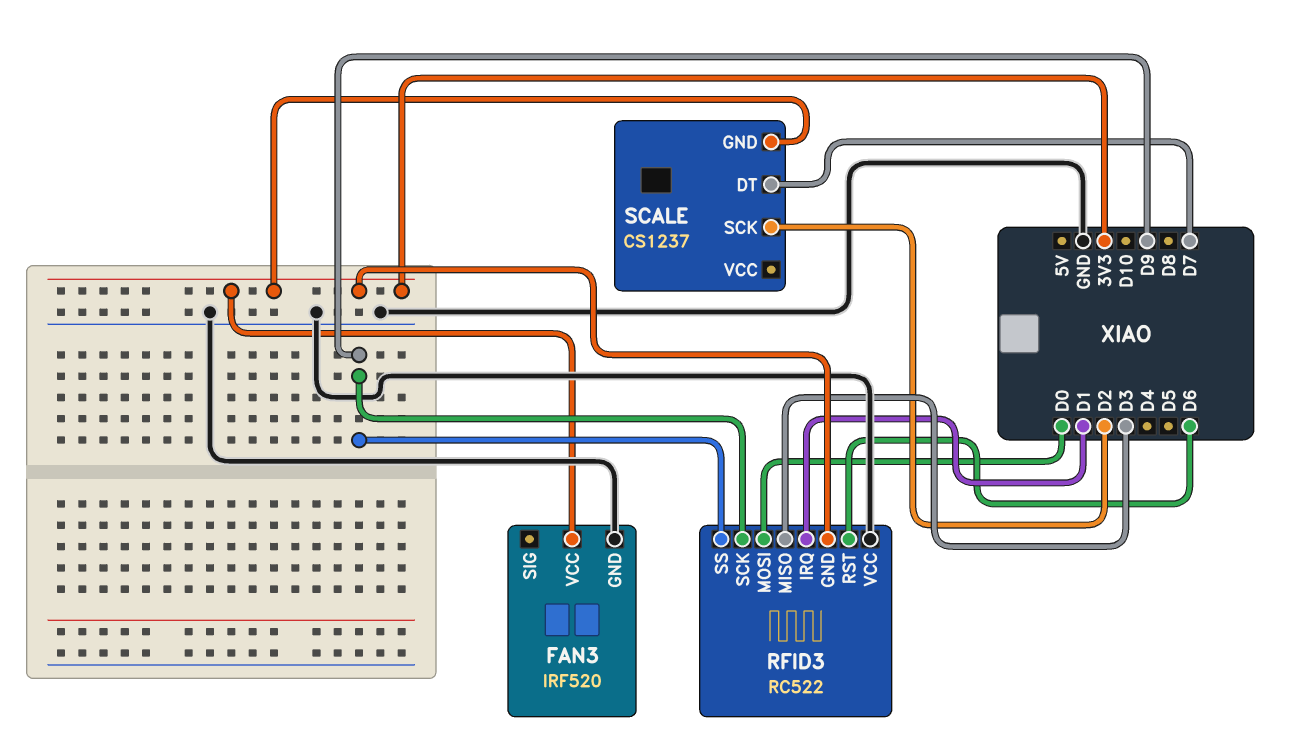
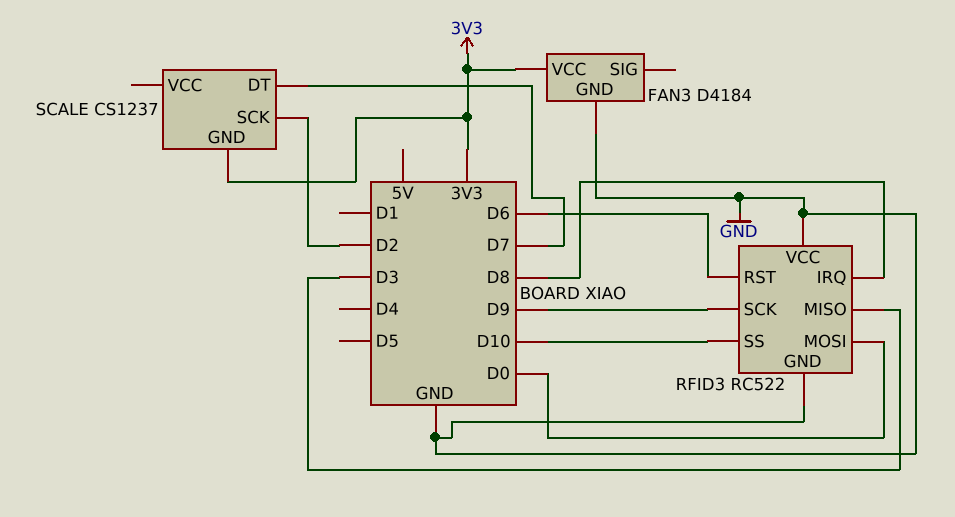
FAN3: IRF520 -> D4184
RFID3 pin GND: 3V3 -> GND
RFID3 pin IRQ: D1 -> D8
RFID3 pin SS: D9 -> D10

